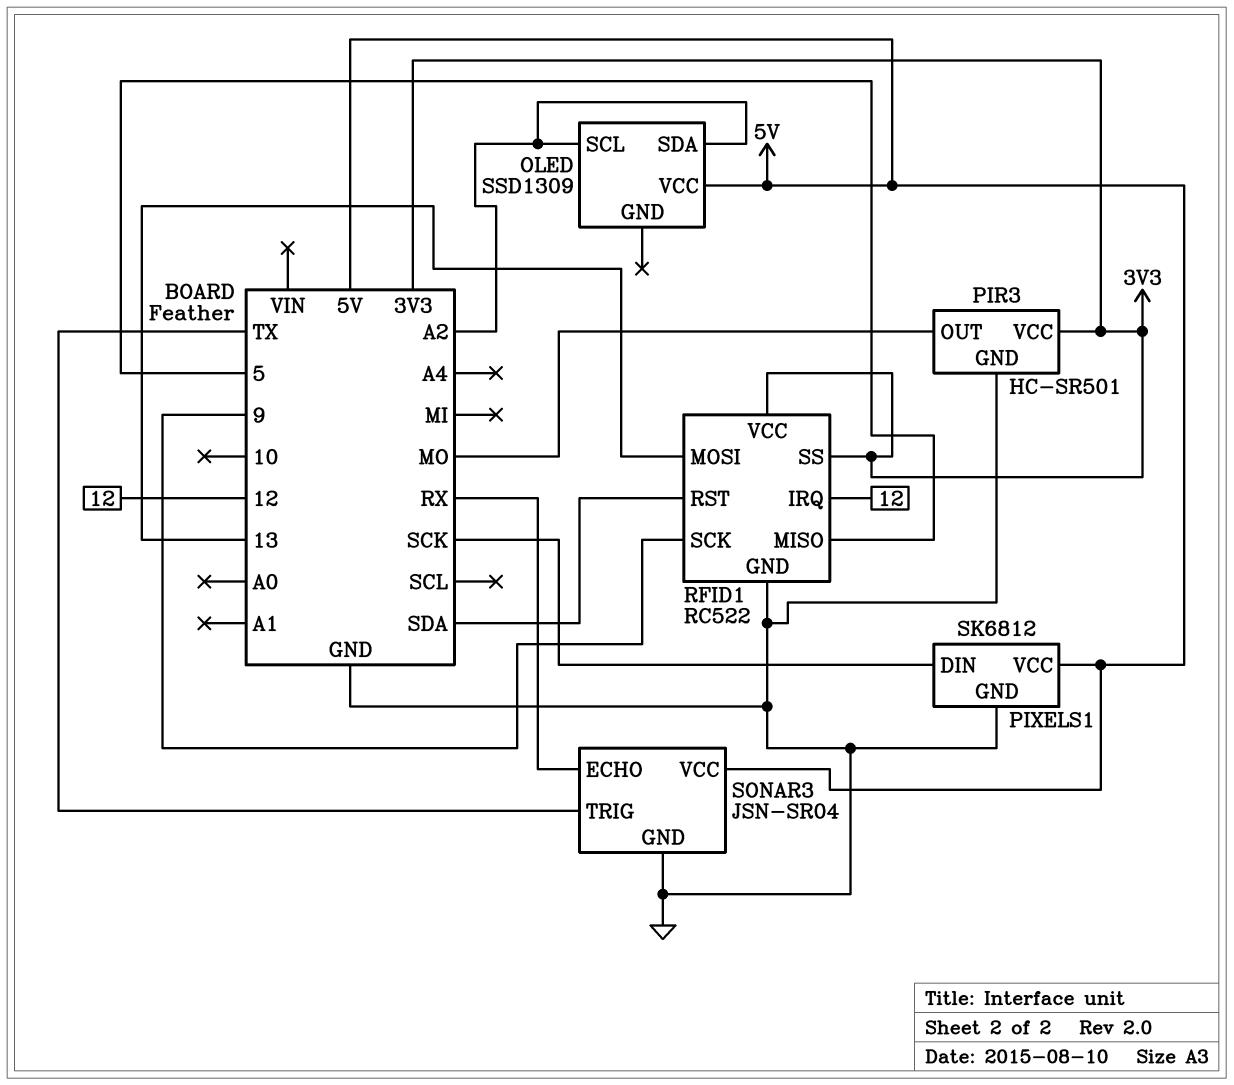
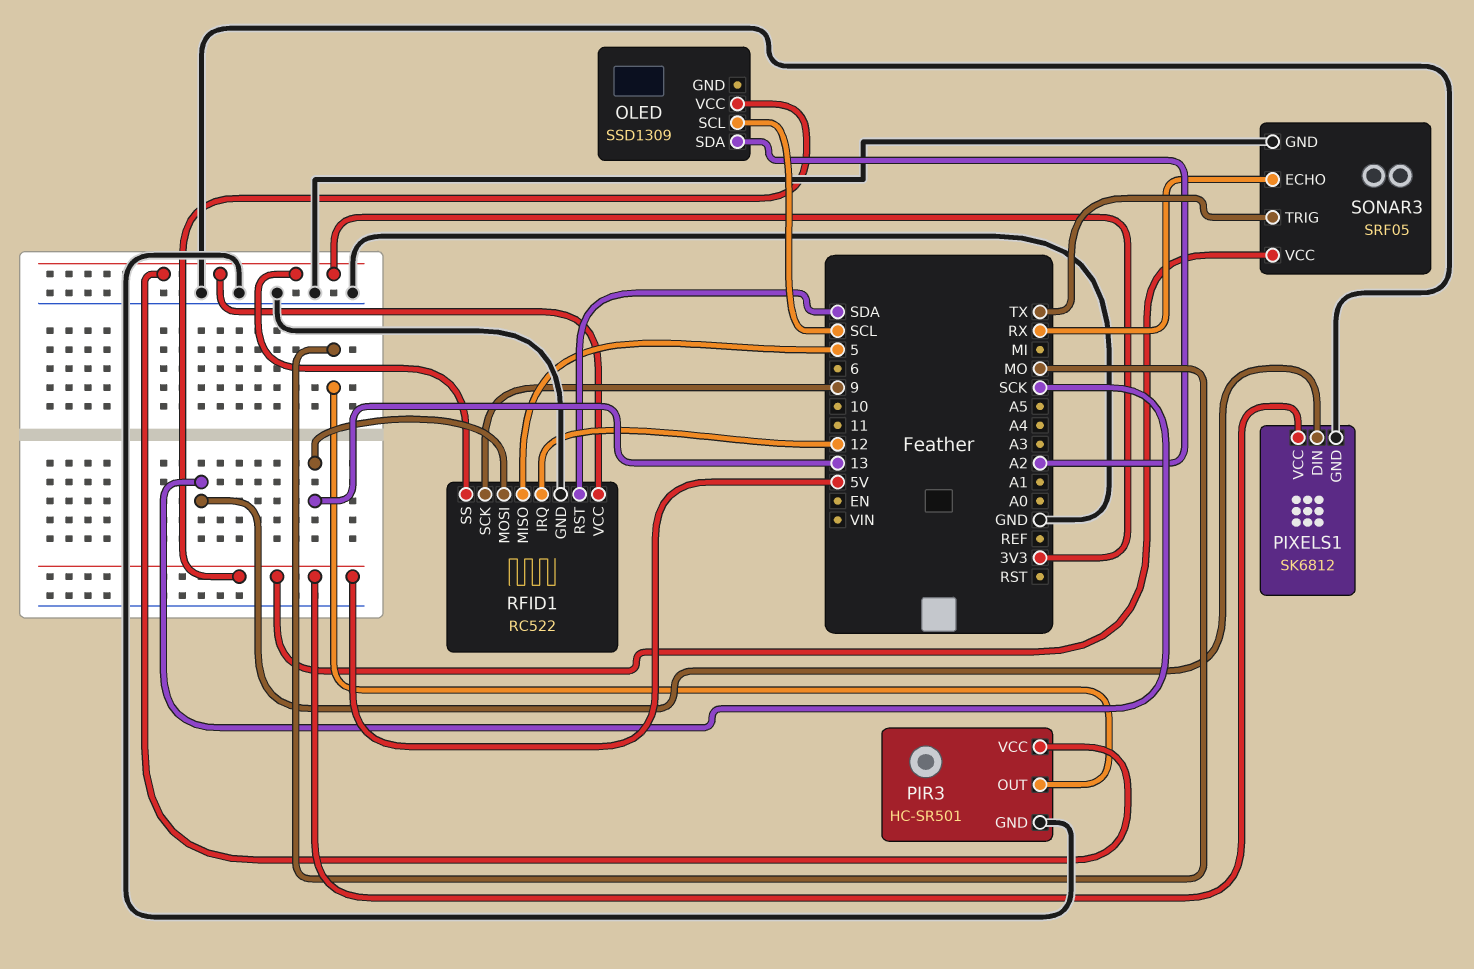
OLED pin SCL: A2 -> SCL
SONAR3: JSN-SR04 -> SRF05

